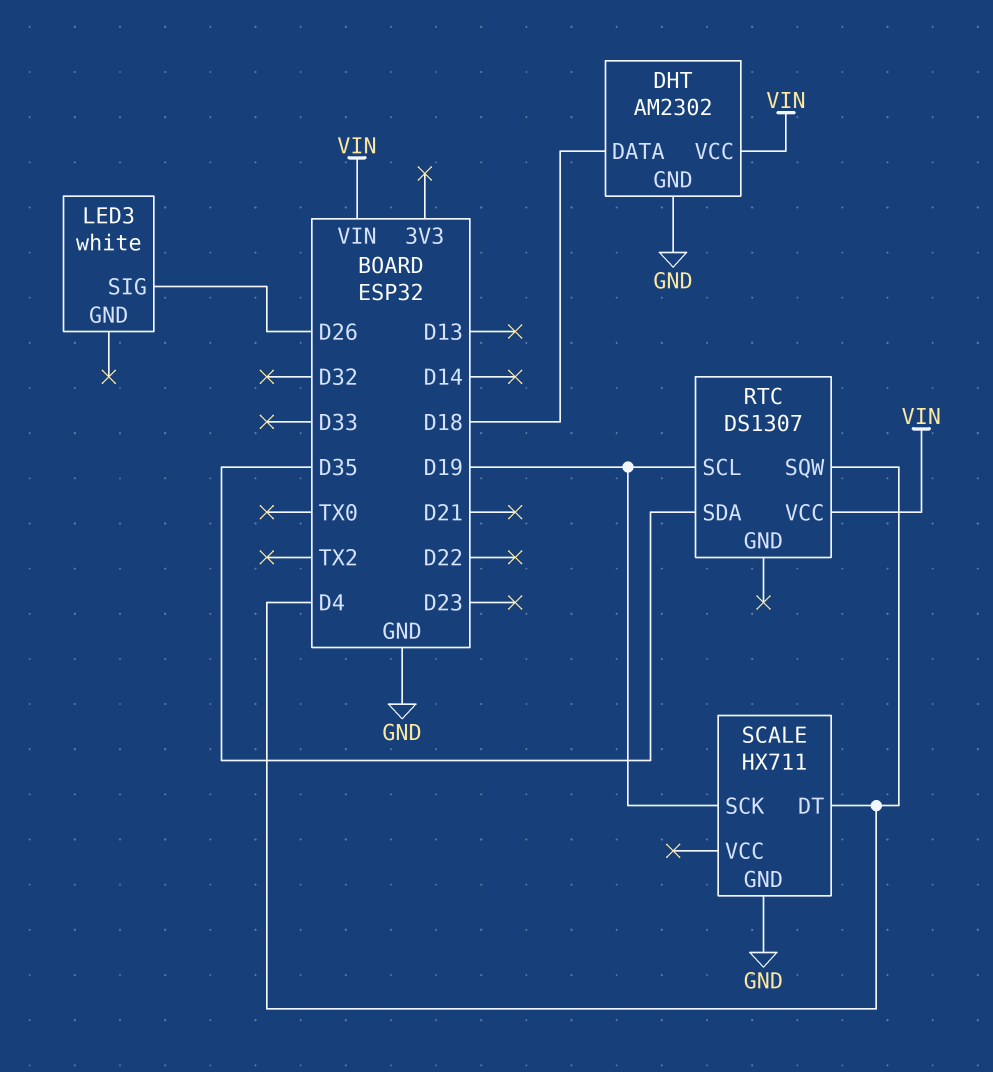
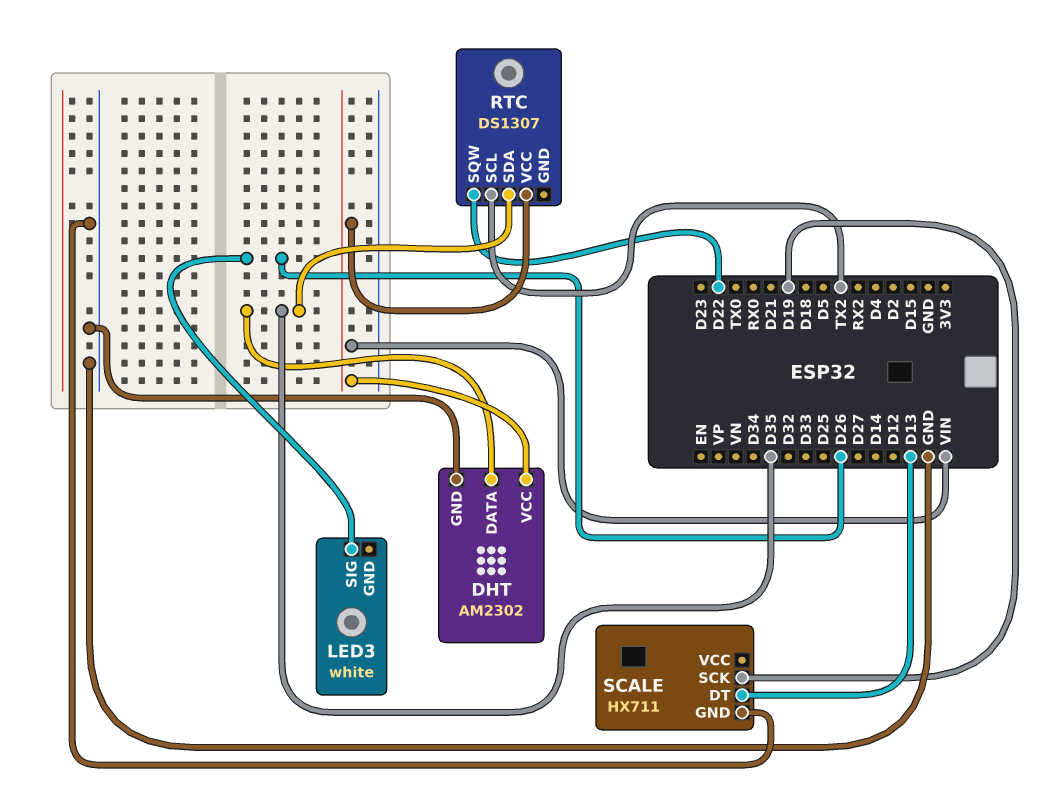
DHT pin DATA: D18 -> D35
RTC pin SCL: D19 -> TX2
RTC pin SQW: D4 -> D22
SCALE pin DT: D4 -> D13

